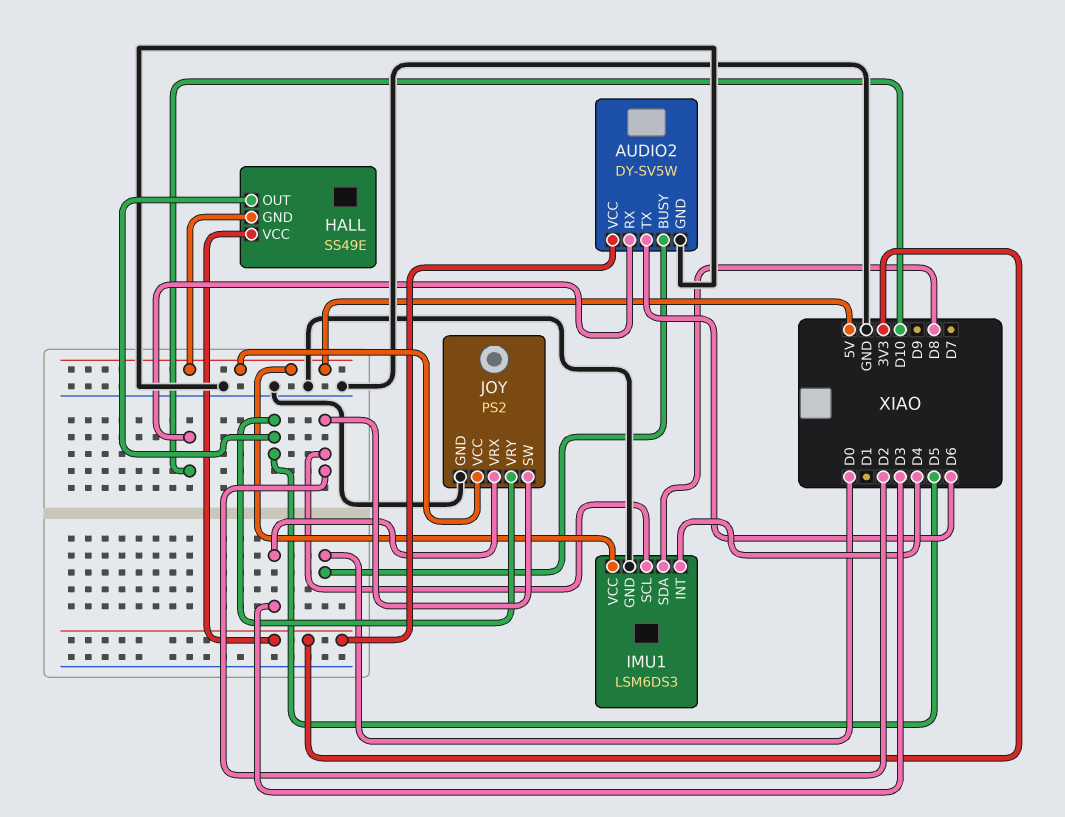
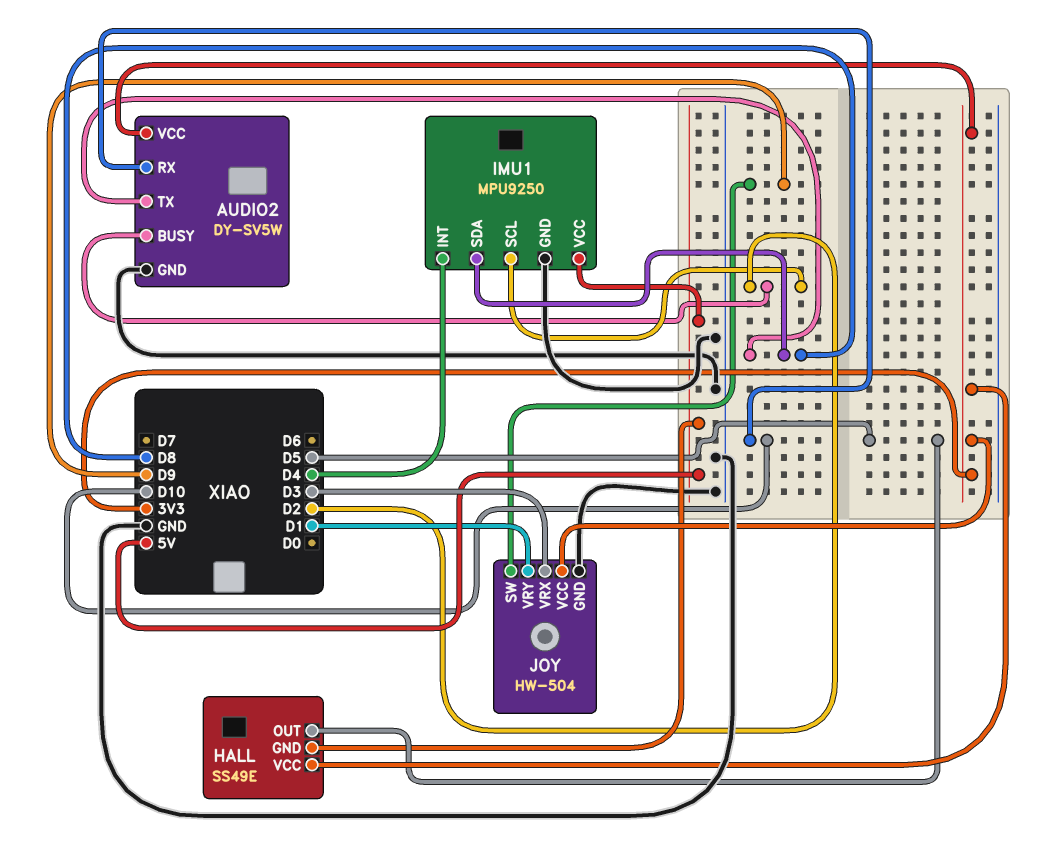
AUDIO2 pin BUSY: D0 -> D2
AUDIO2 pin TX: D6 -> D8
IMU1: LSM6DS3 -> MPU9250
JOY: PS2 -> HW-504
JOY pin SW: D2 -> D9
JOY pin VCC: 5V -> 3V3
JOY pin VRY: D5 -> D1

